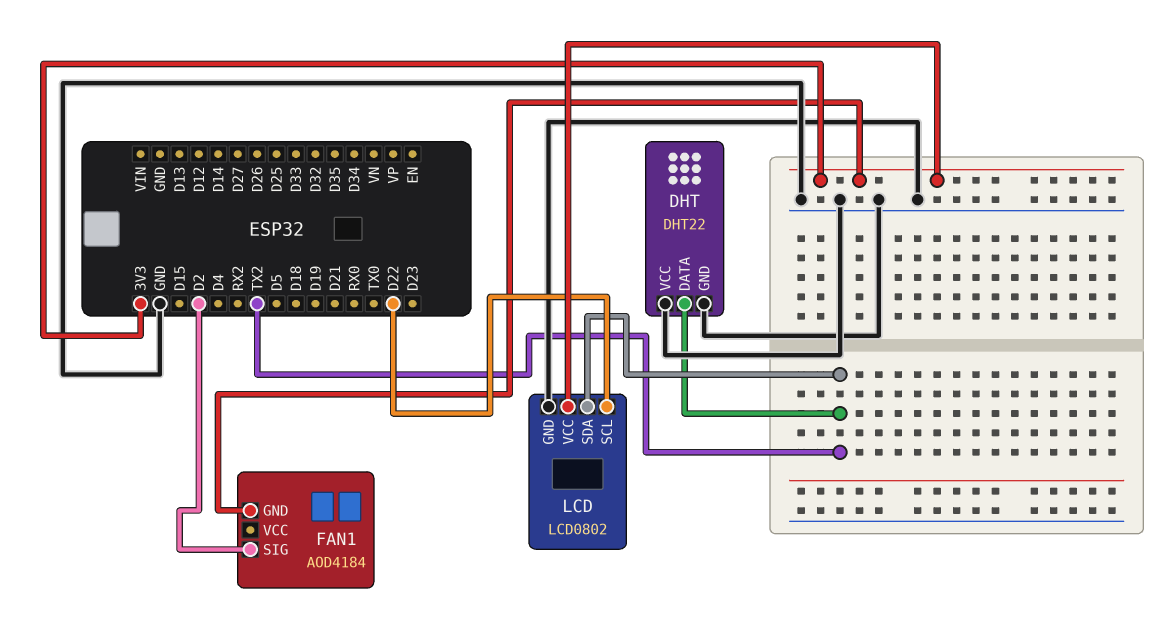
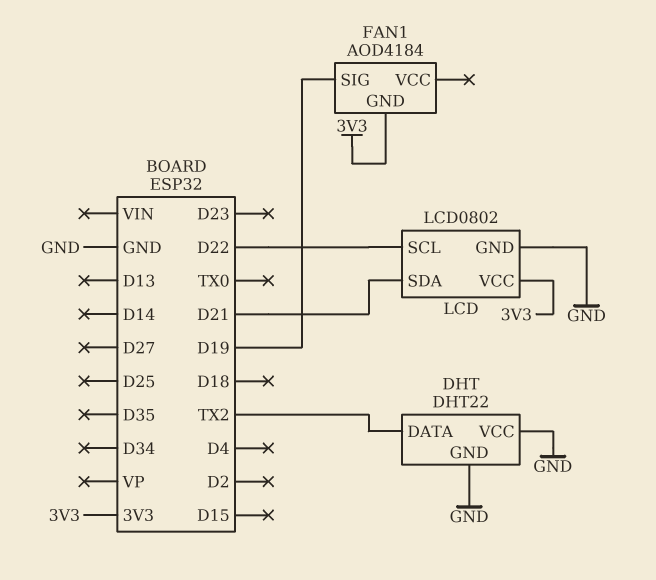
FAN1 pin SIG: D2 -> D19
LCD pin SDA: TX2 -> D21

